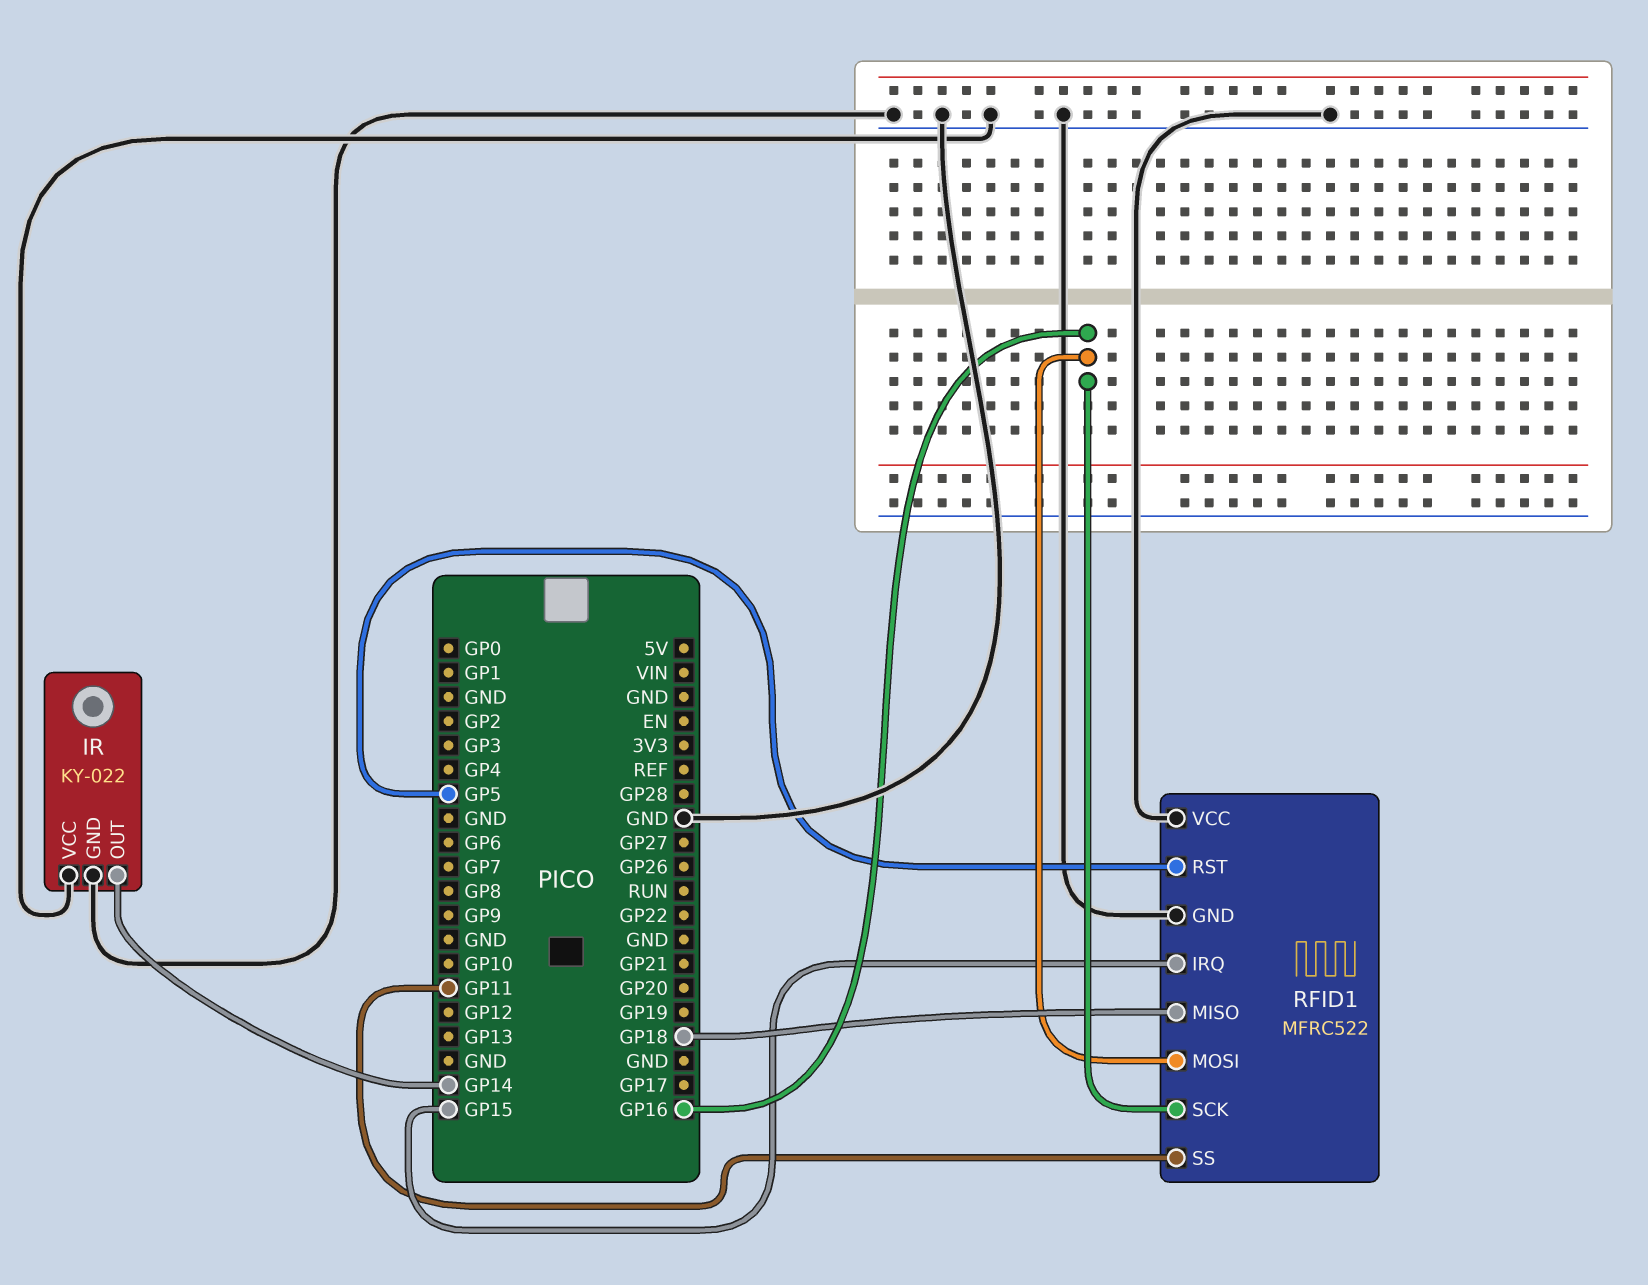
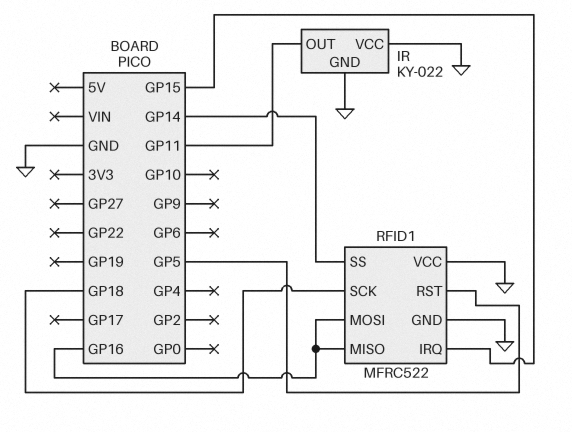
IR pin OUT: GP14 -> GP11
RFID1 pin MISO: GP18 -> GP16
RFID1 pin SCK: GP16 -> GP18
RFID1 pin SS: GP11 -> GP14

